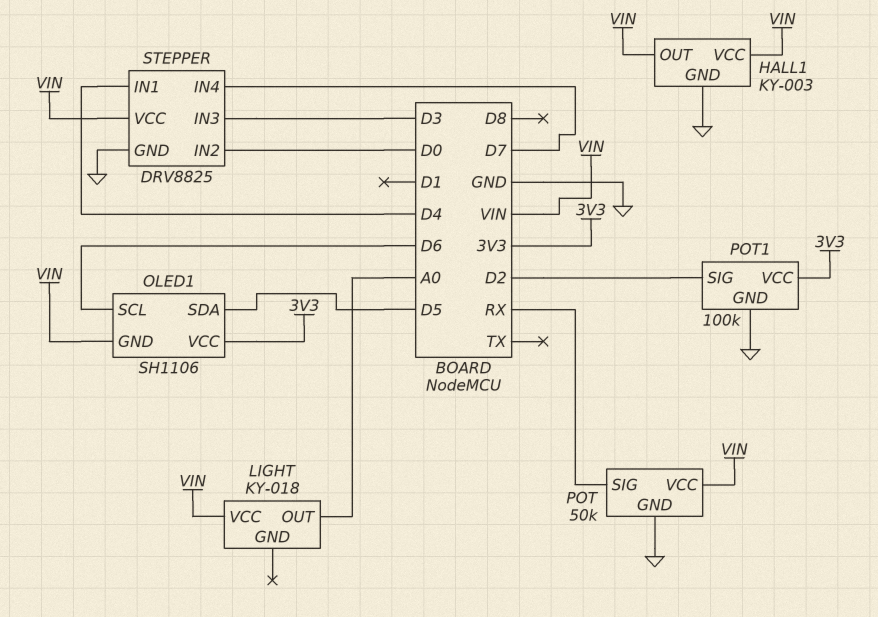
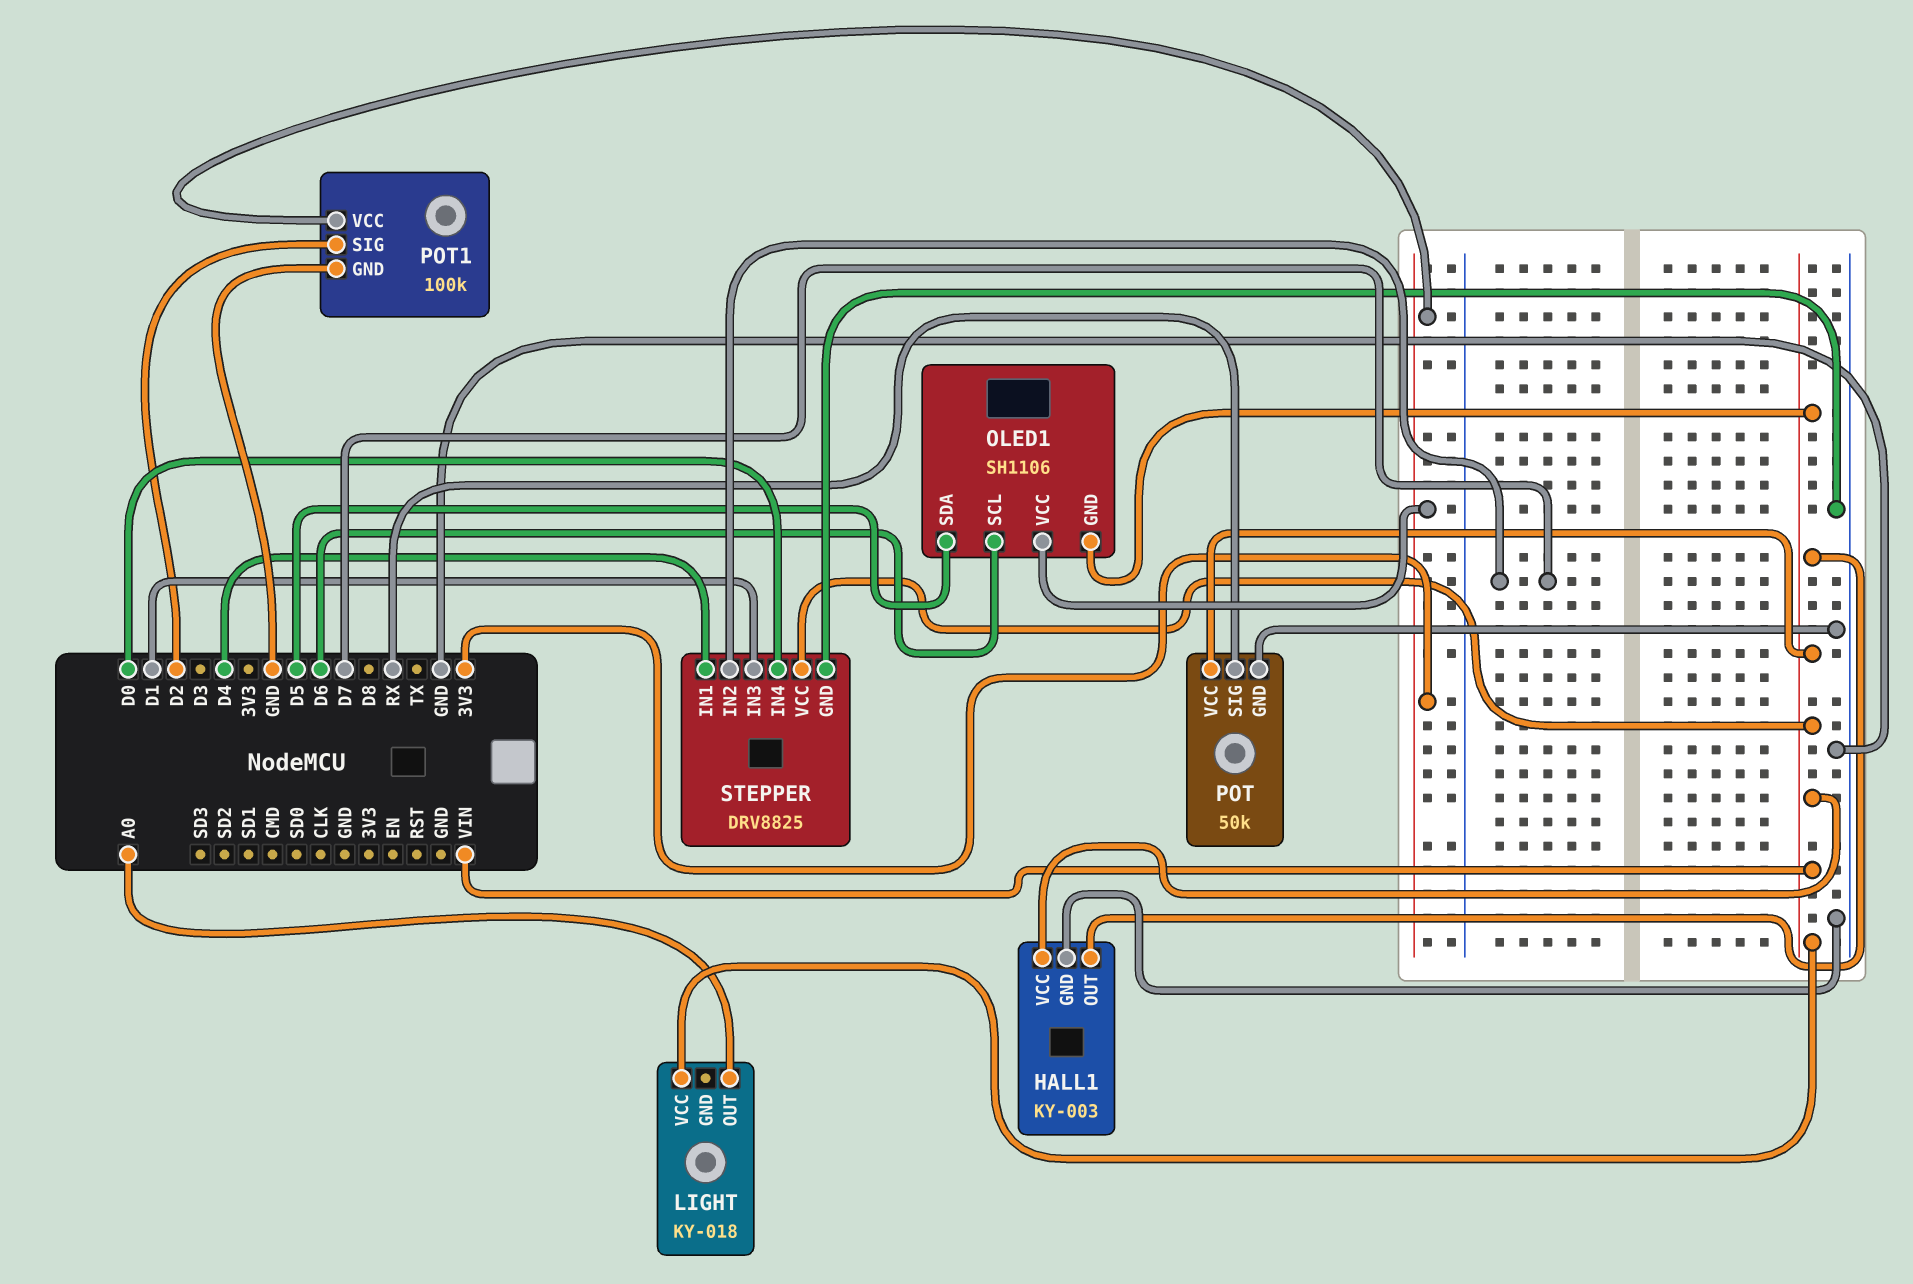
STEPPER pin IN2: D0 -> D7
STEPPER pin IN3: D3 -> D1
STEPPER pin IN4: D7 -> D0

